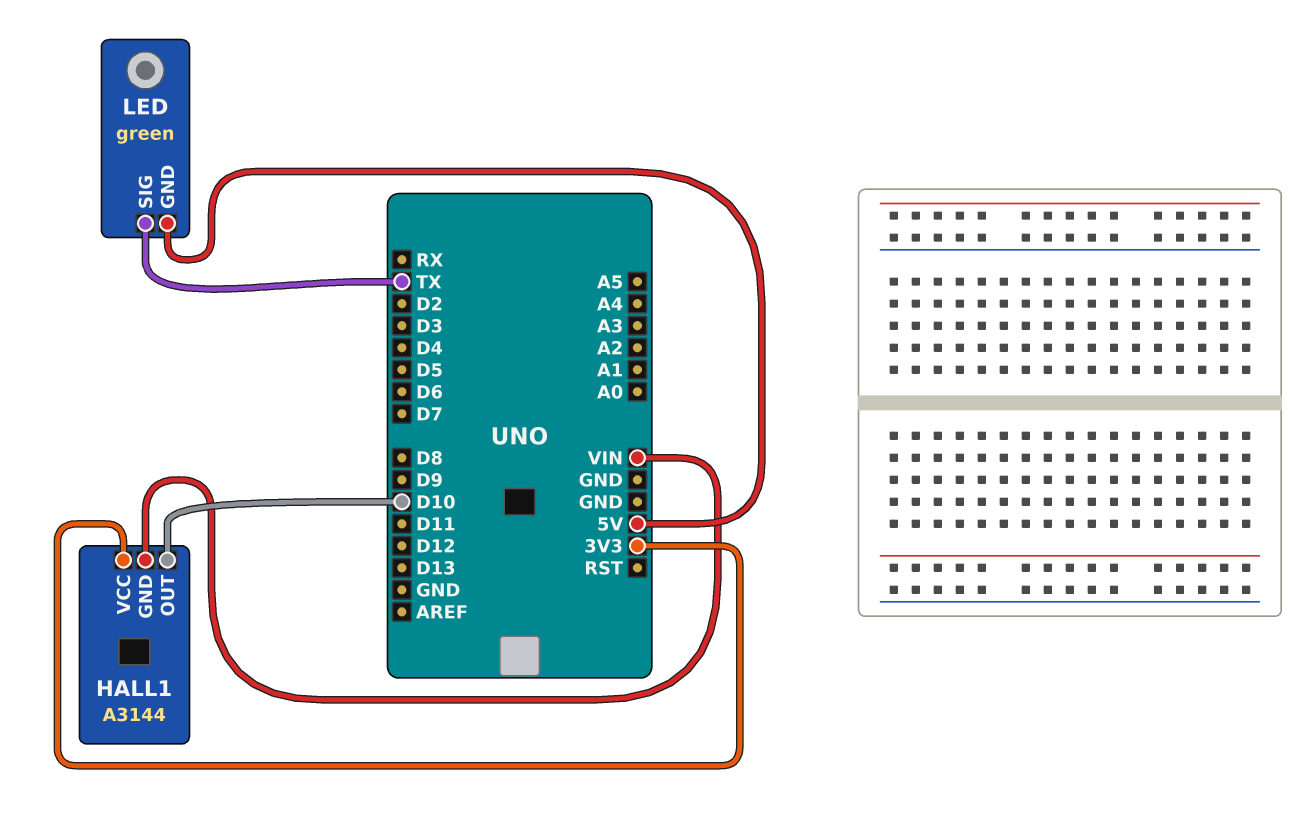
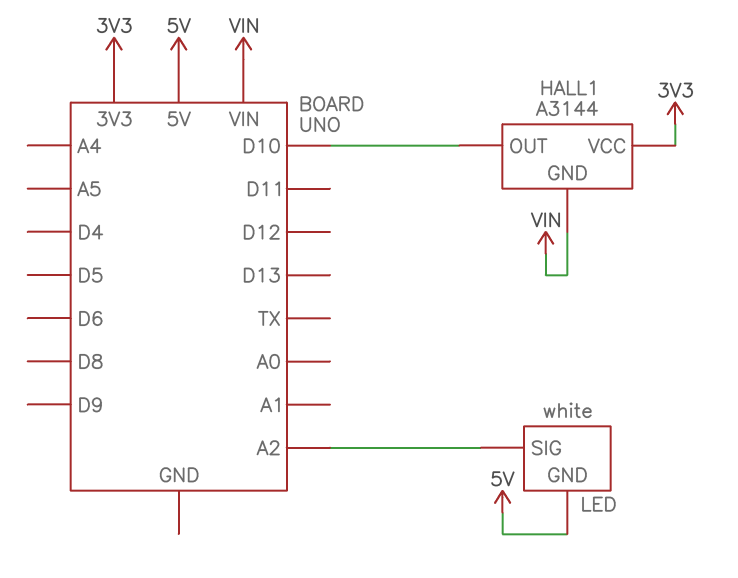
LED: green -> white
LED pin SIG: TX -> A2

